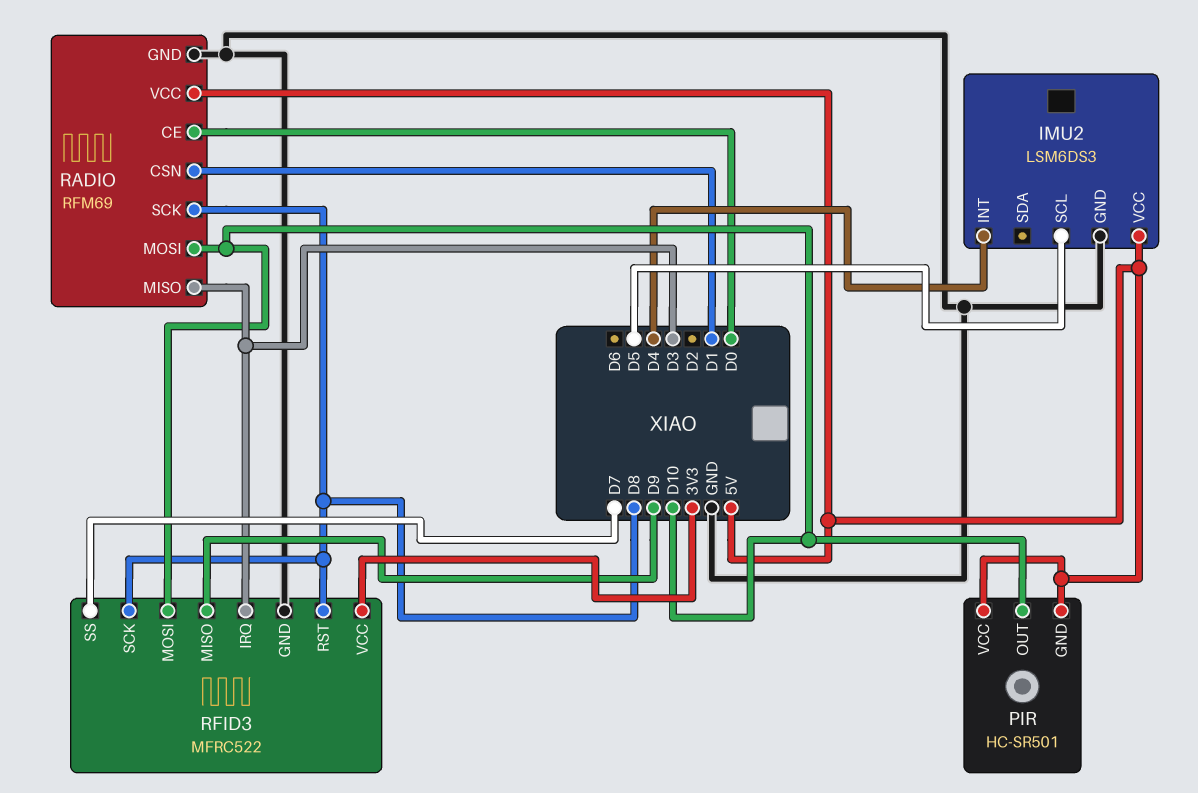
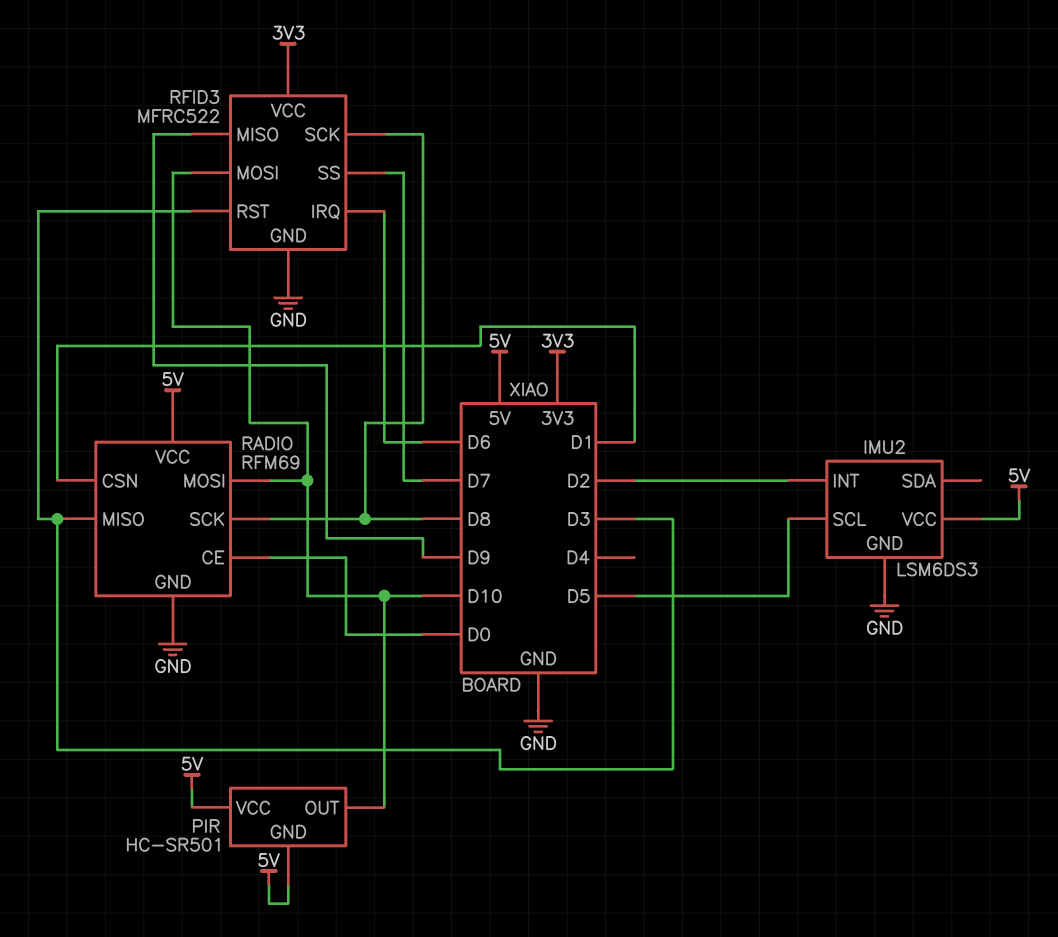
IMU2 pin INT: D4 -> D2
RFID3 pin IRQ: D3 -> D6
RFID3 pin RST: D8 -> D3

